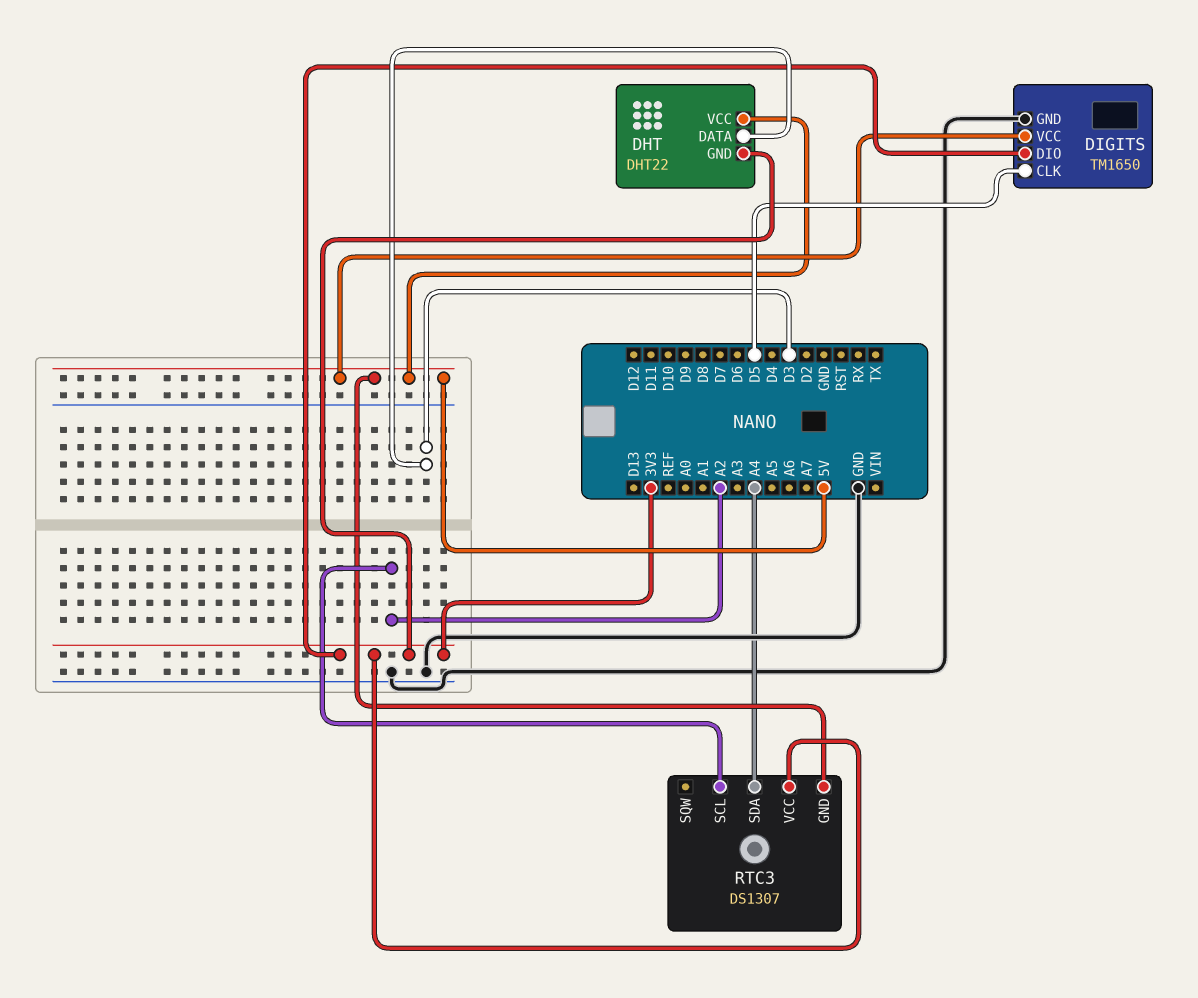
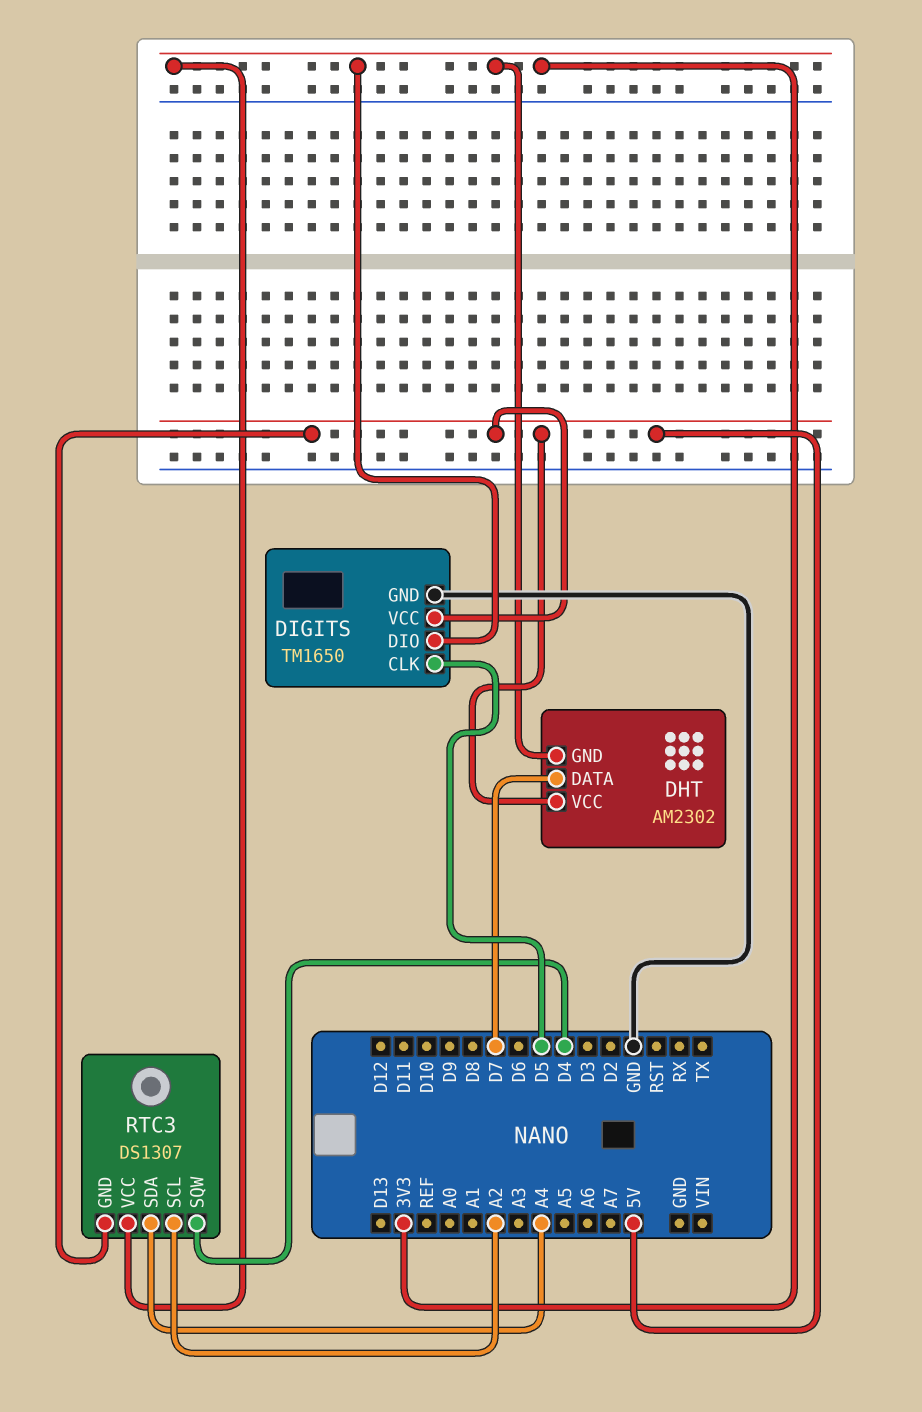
DHT: DHT22 -> AM2302
DHT pin DATA: D3 -> D7
RTC3 pin SQW: none -> D4

